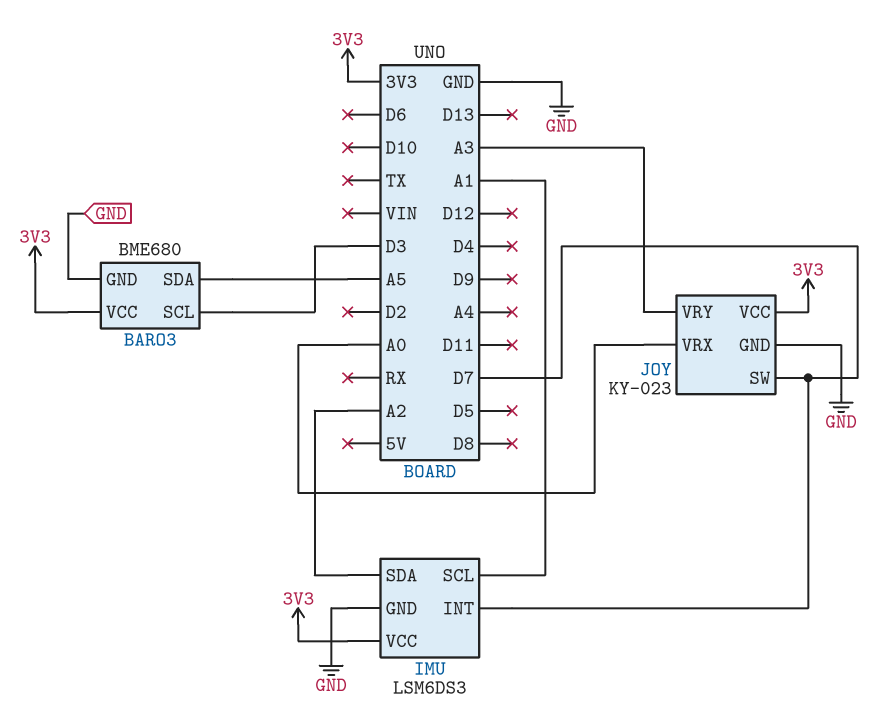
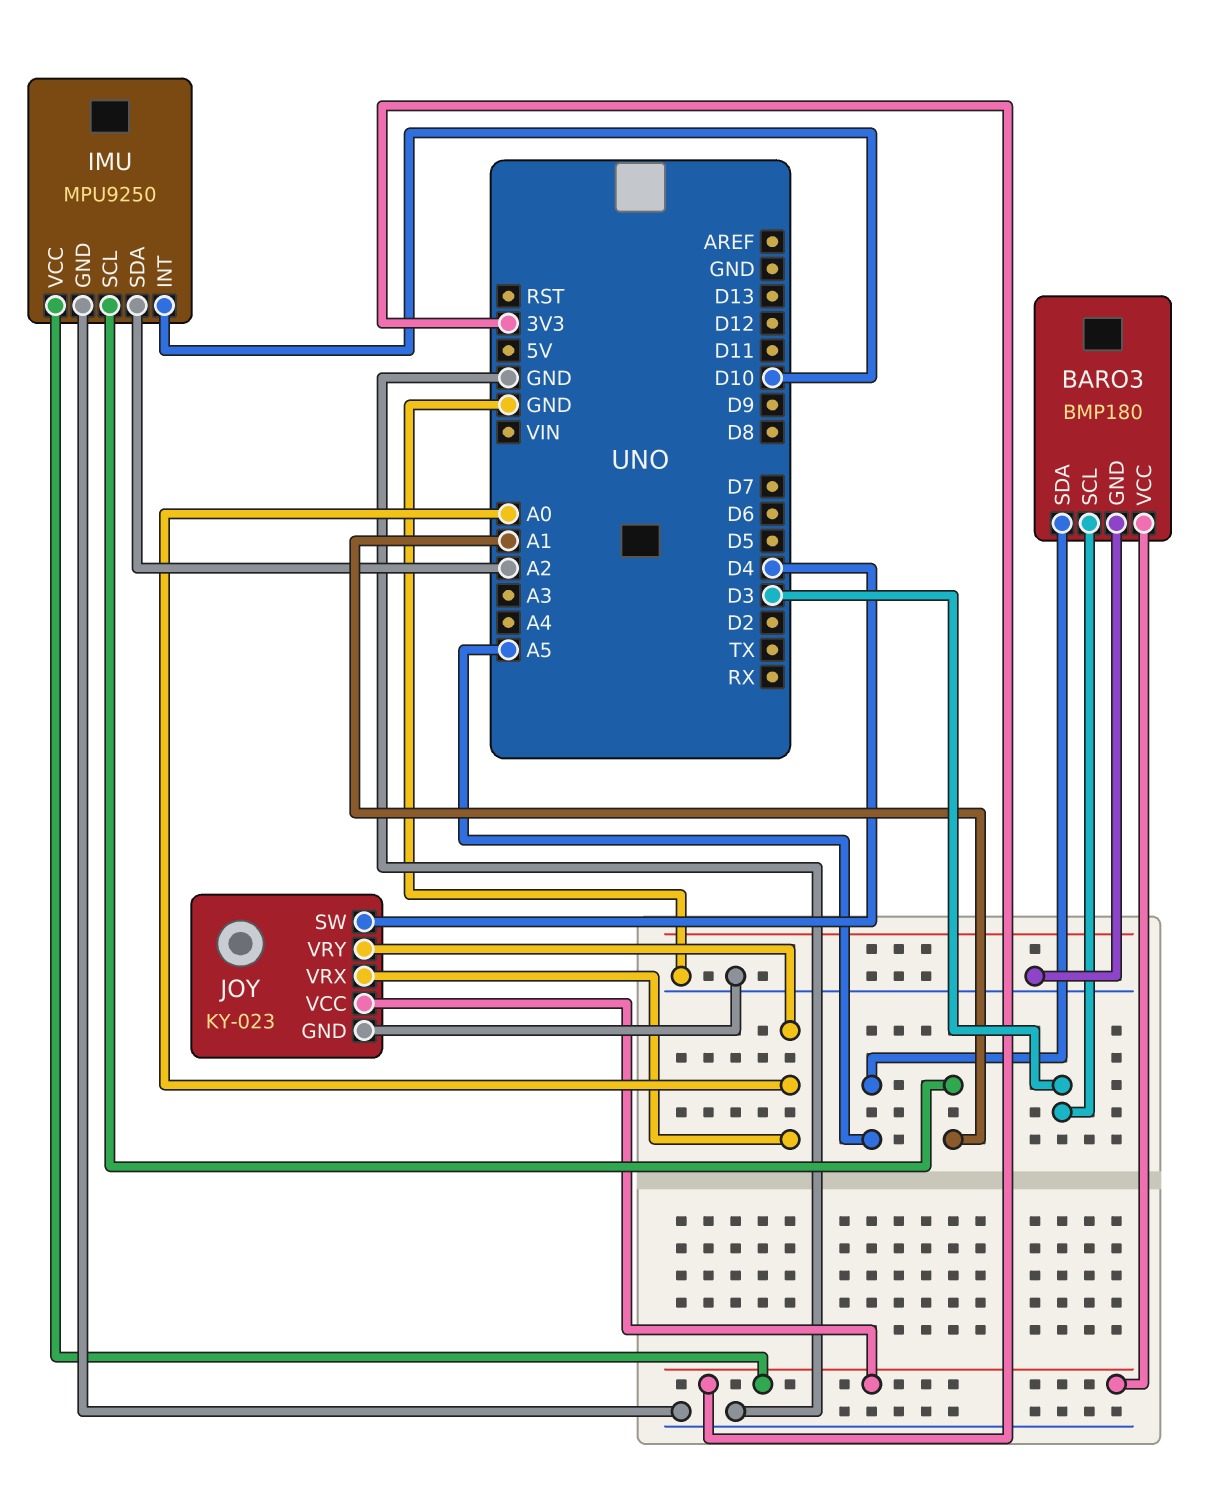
BARO3: BME680 -> BMP180
IMU: LSM6DS3 -> MPU9250
IMU pin INT: D7 -> D10
JOY pin SW: D7 -> D4
JOY pin VRY: A3 -> A0

